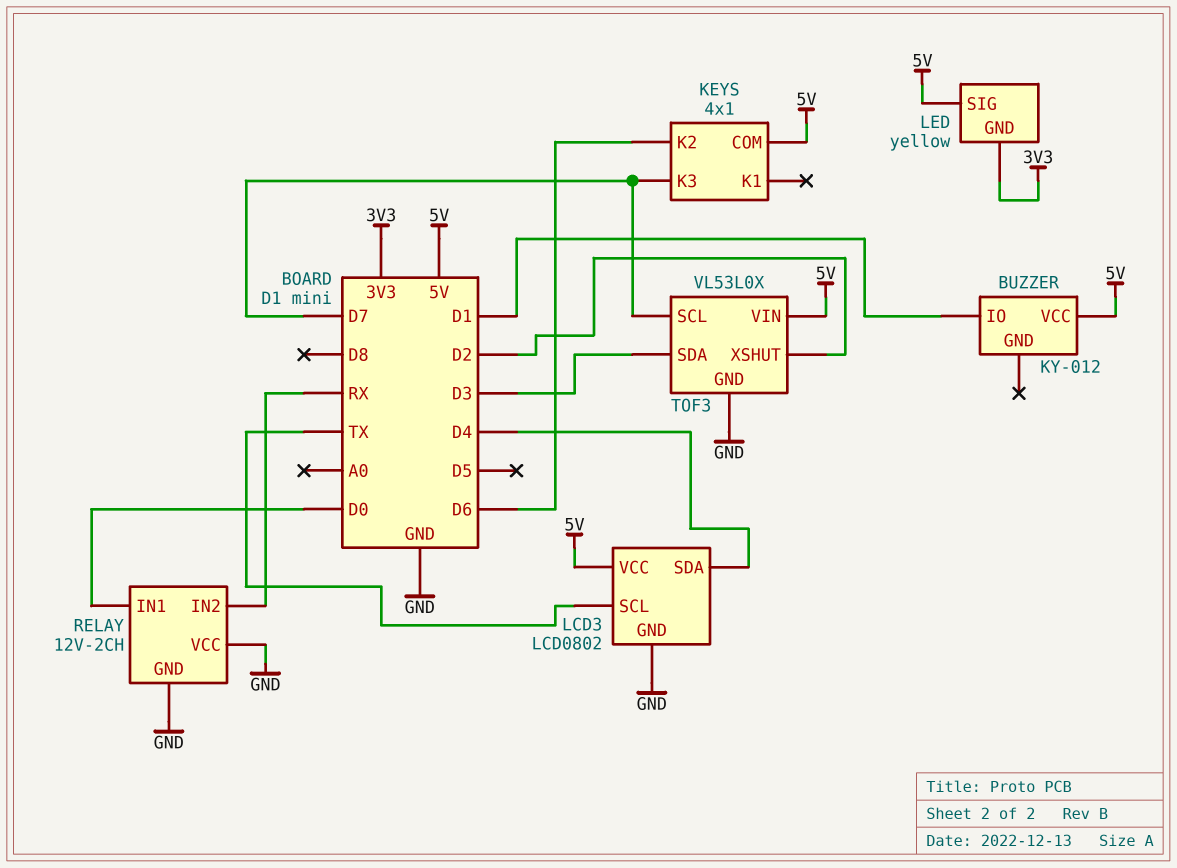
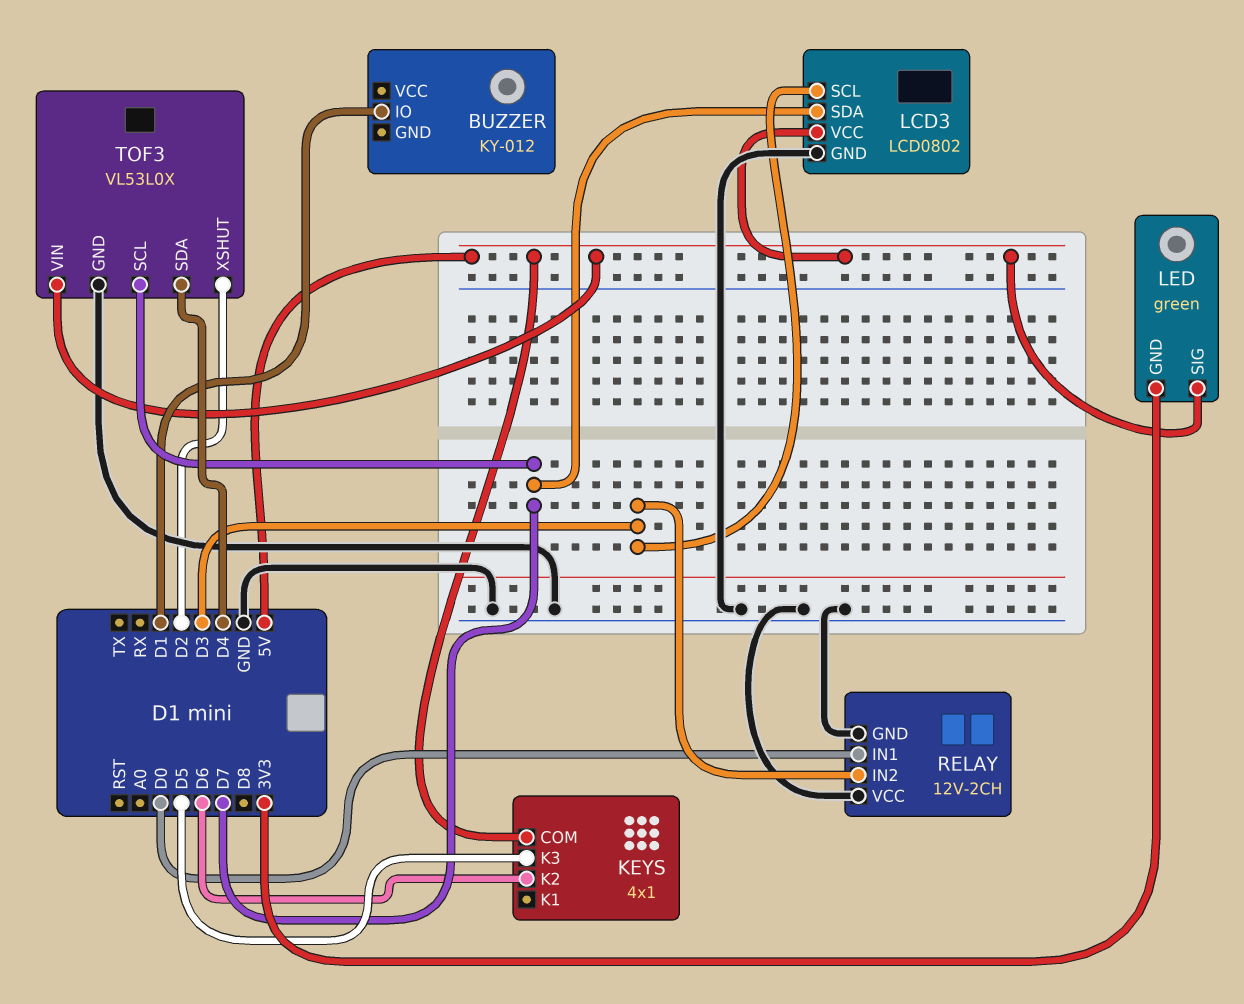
BUZZER pin VCC: 5V -> none
KEYS pin K3: D7 -> D5
LCD3 pin SCL: TX -> D3
LCD3 pin SDA: D4 -> D7
LED: yellow -> green
RELAY pin IN2: RX -> D3
TOF3 pin SDA: D3 -> D4

